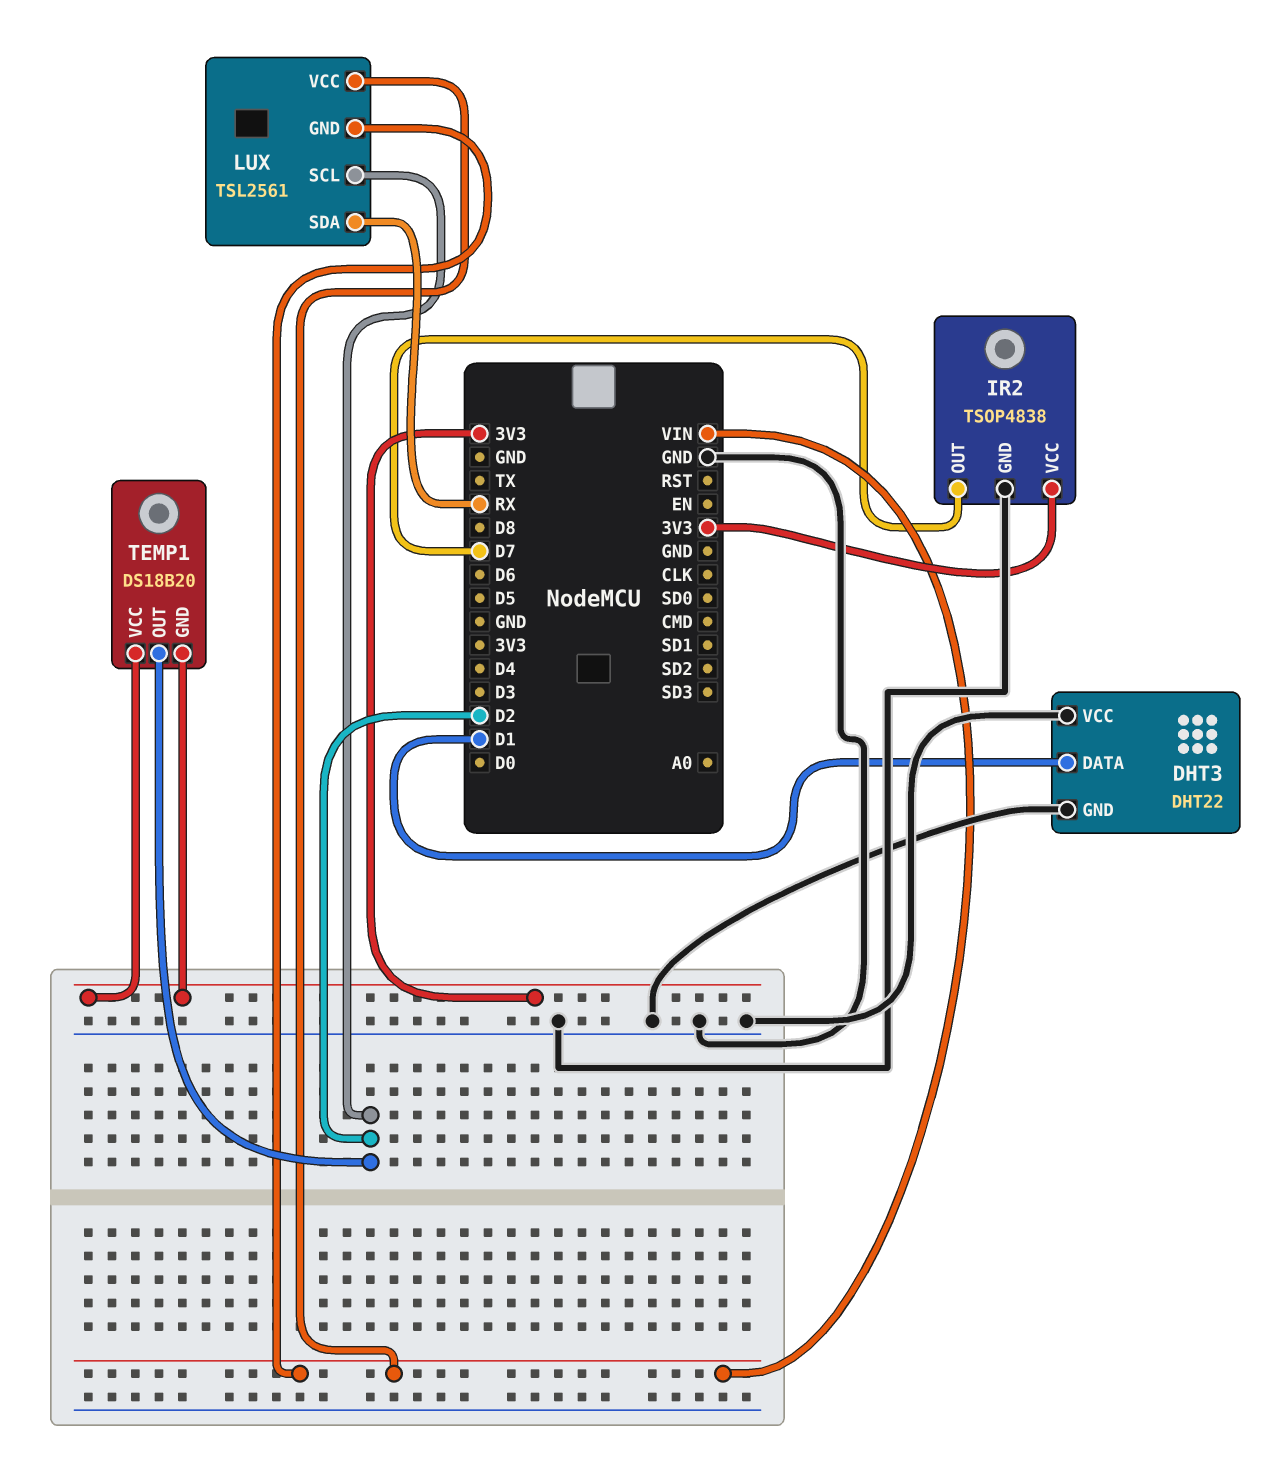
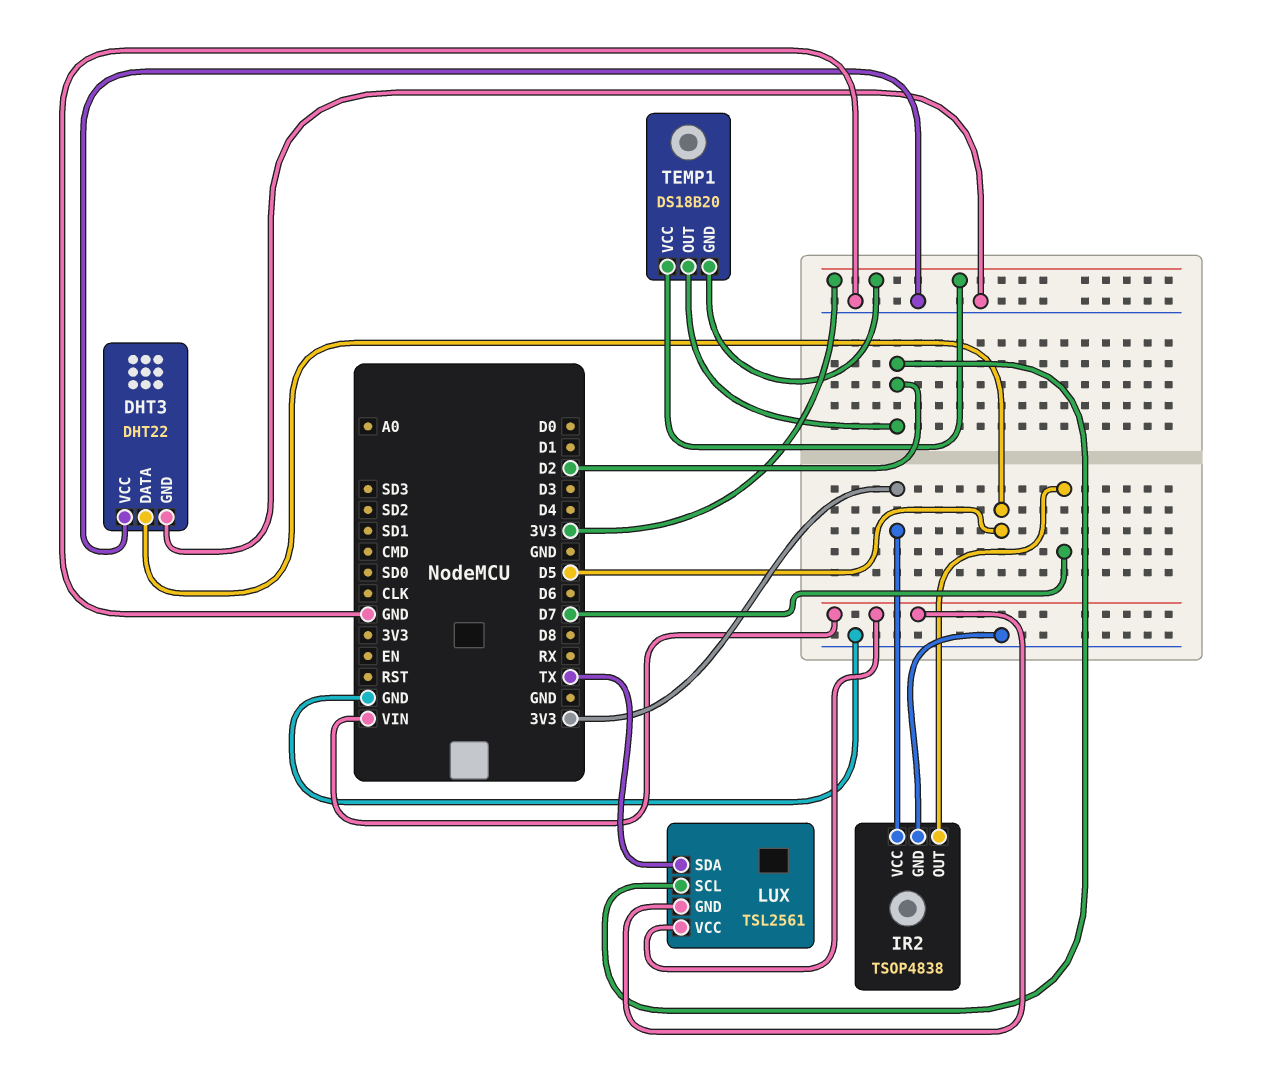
DHT3 pin DATA: D1 -> D5
LUX pin SDA: RX -> TX

